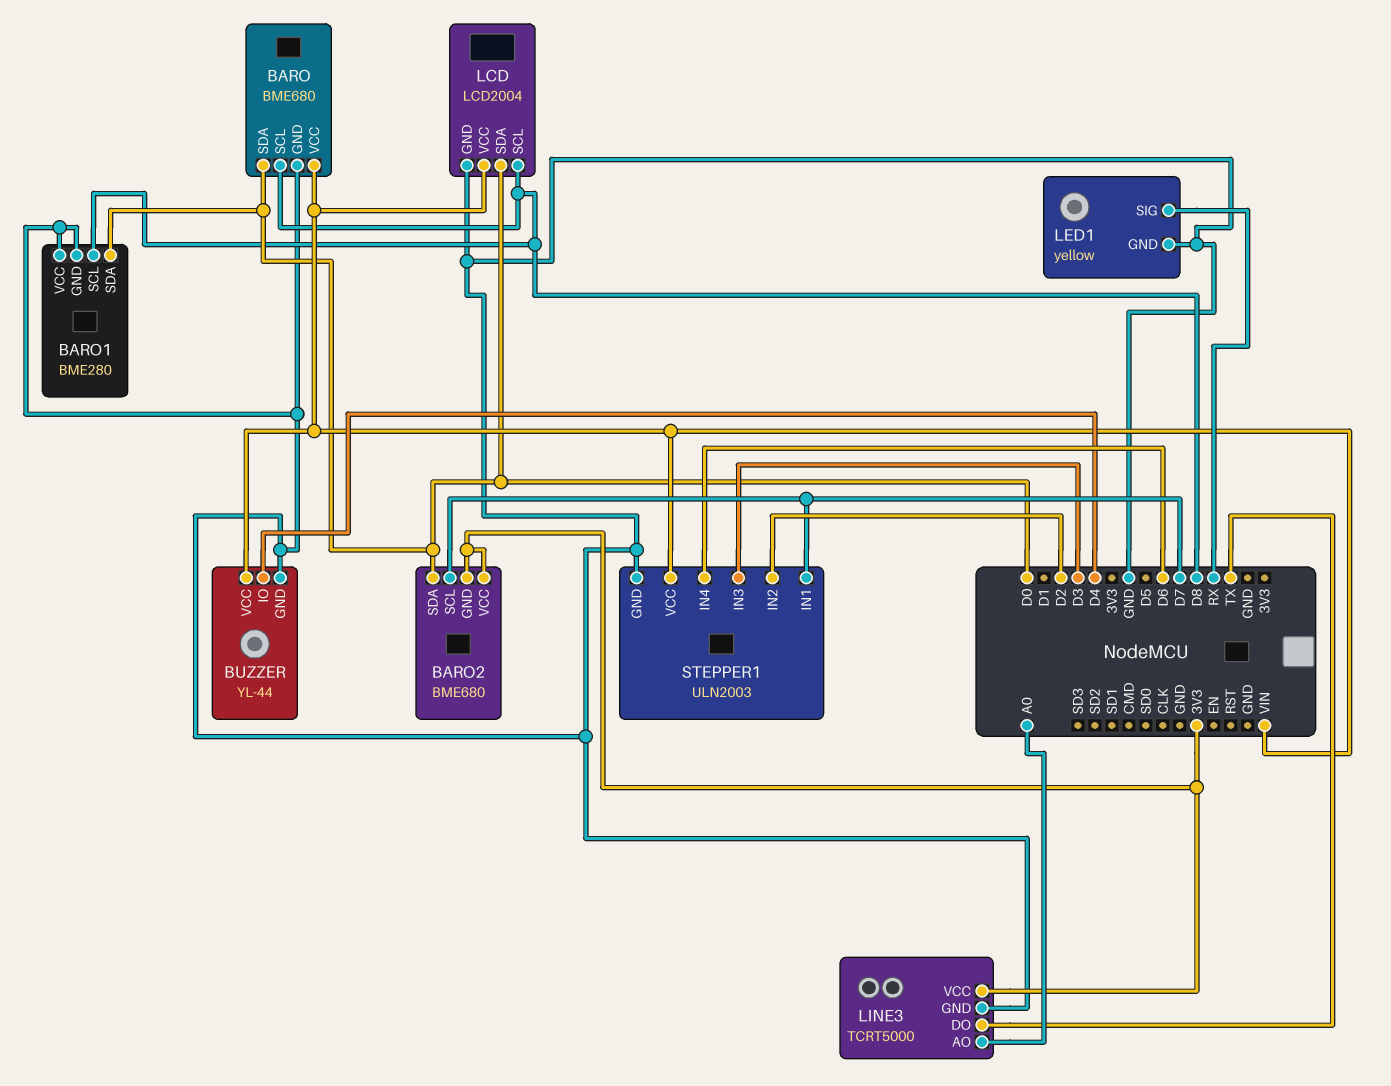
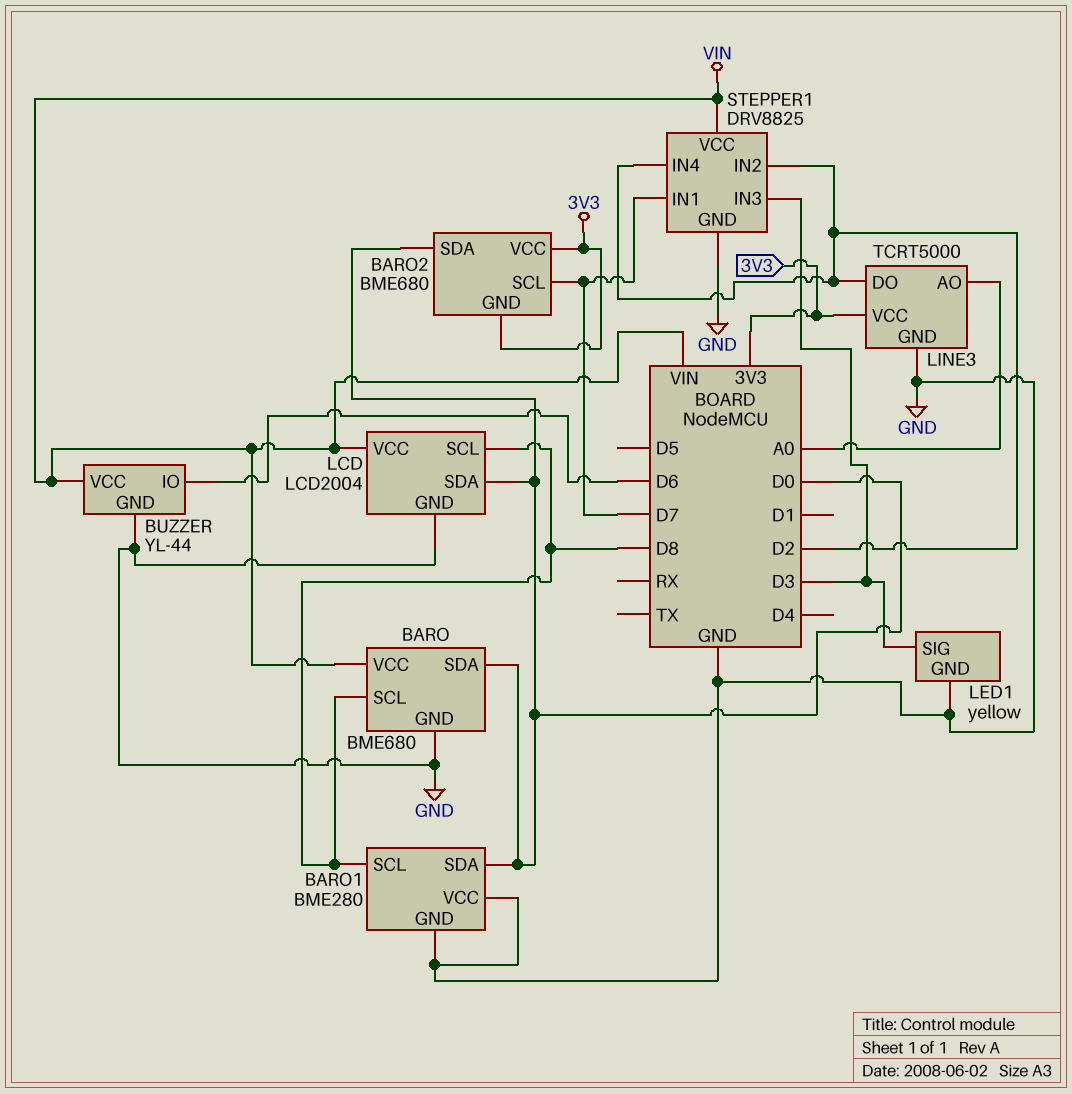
BUZZER pin IO: D4 -> D6
LED1 pin SIG: RX -> D3
LINE3 pin DO: TX -> D2
STEPPER1: ULN2003 -> DRV8825
STEPPER1 pin IN4: D6 -> D2

